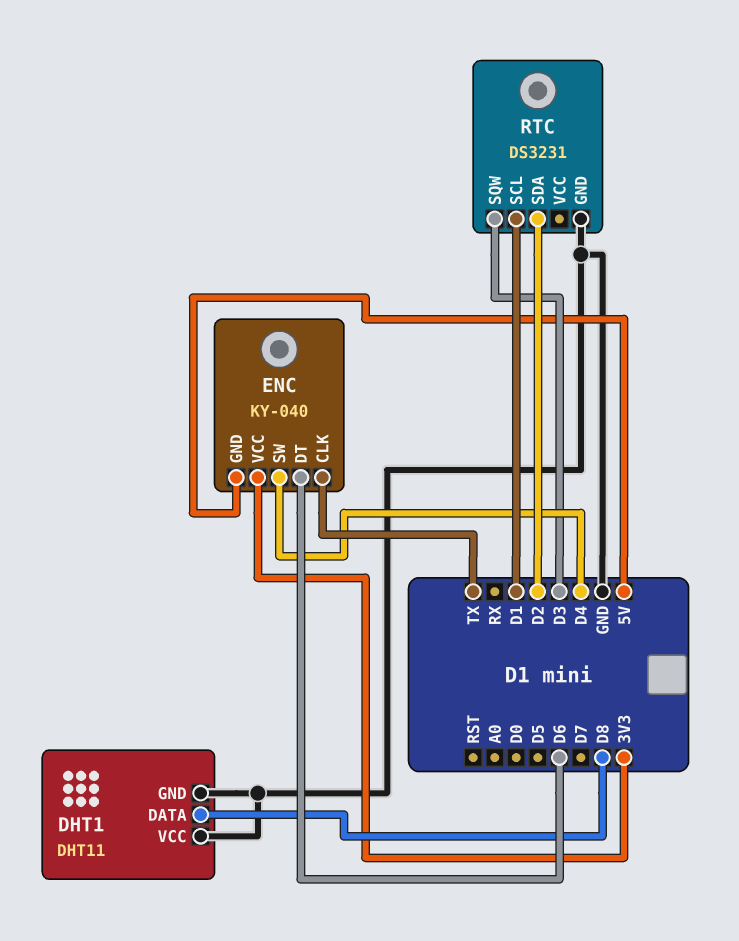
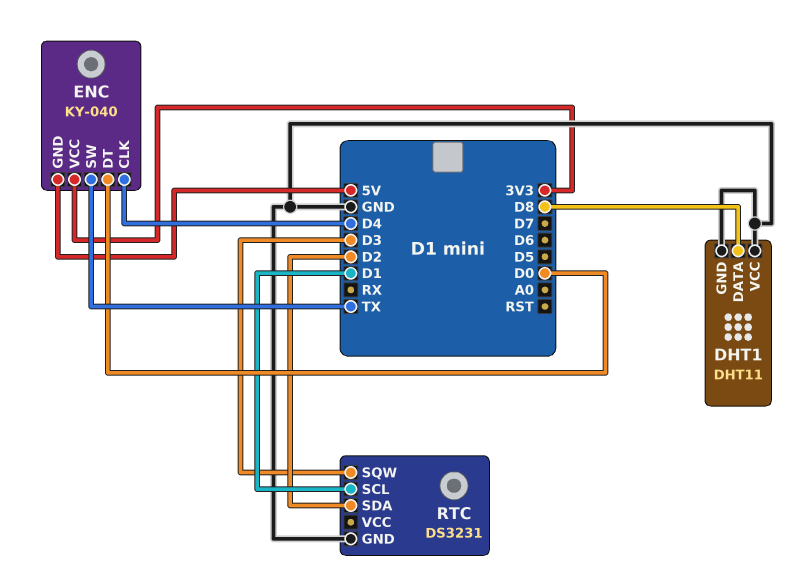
ENC pin CLK: TX -> D4
ENC pin DT: D6 -> D0
ENC pin SW: D4 -> TX

